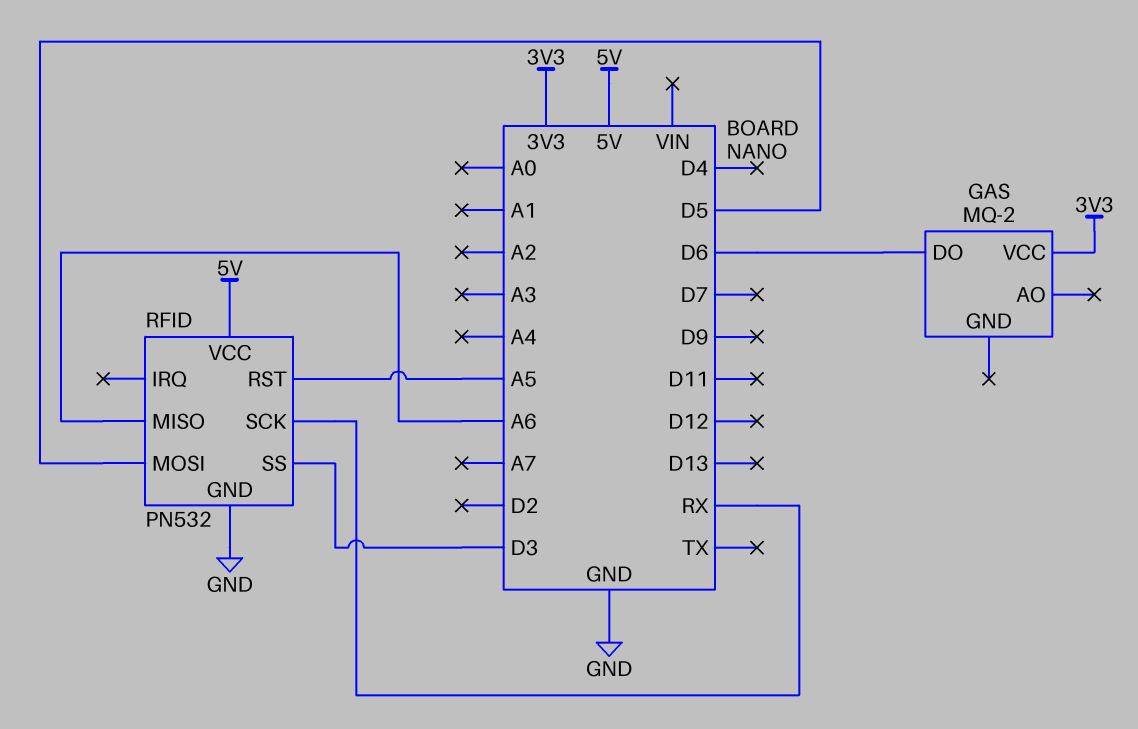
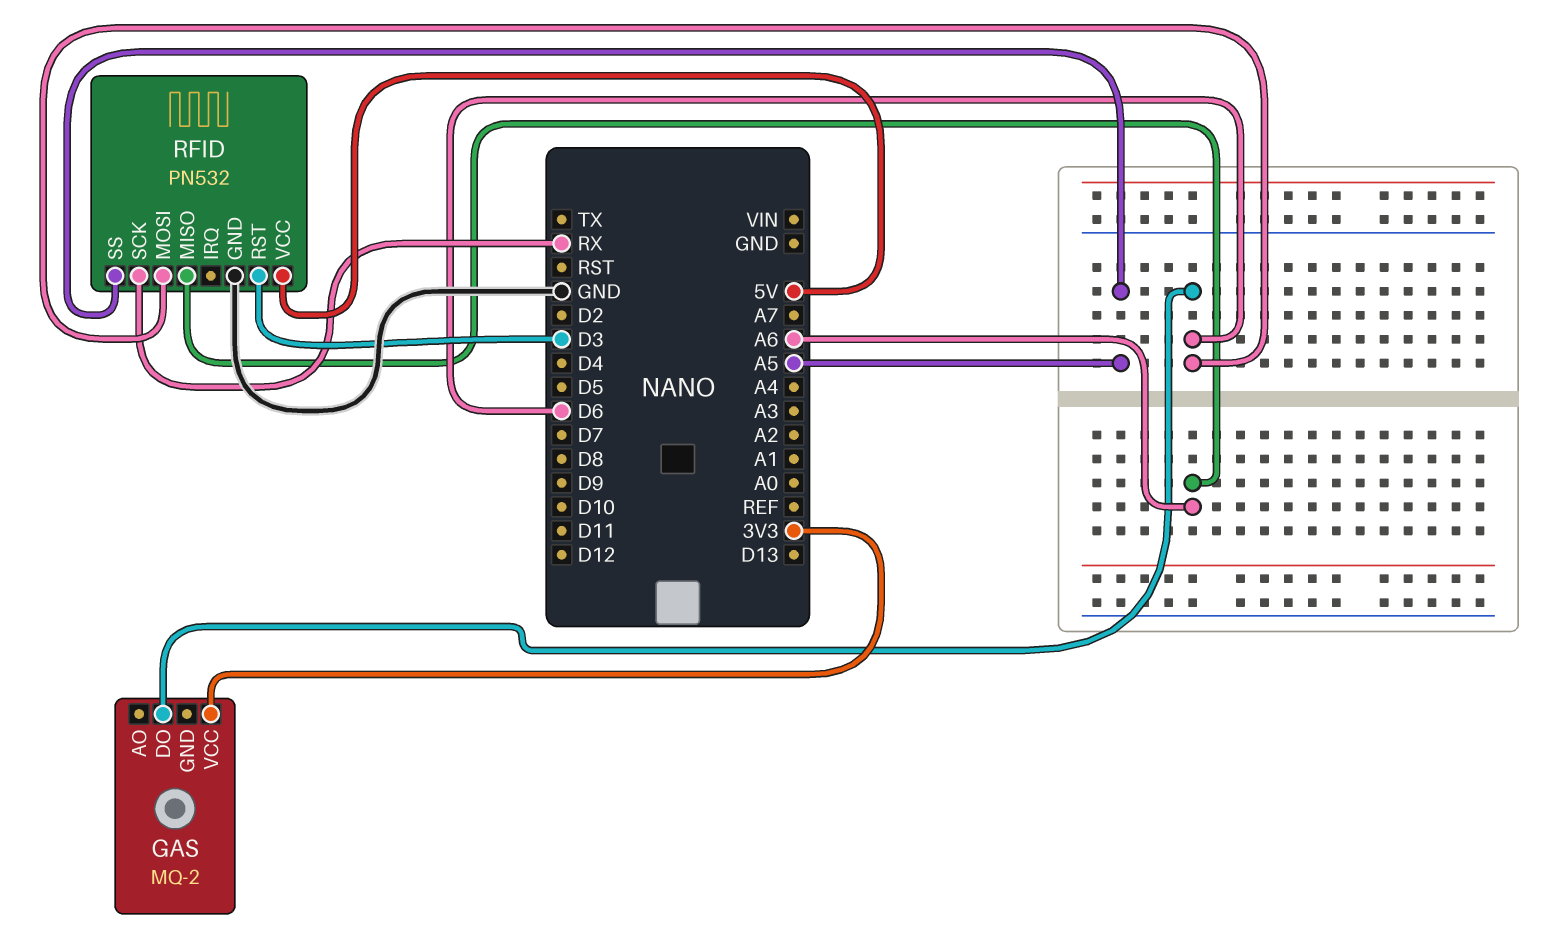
RFID pin MOSI: D5 -> D6
RFID pin RST: A5 -> D3
RFID pin SS: D3 -> A5

